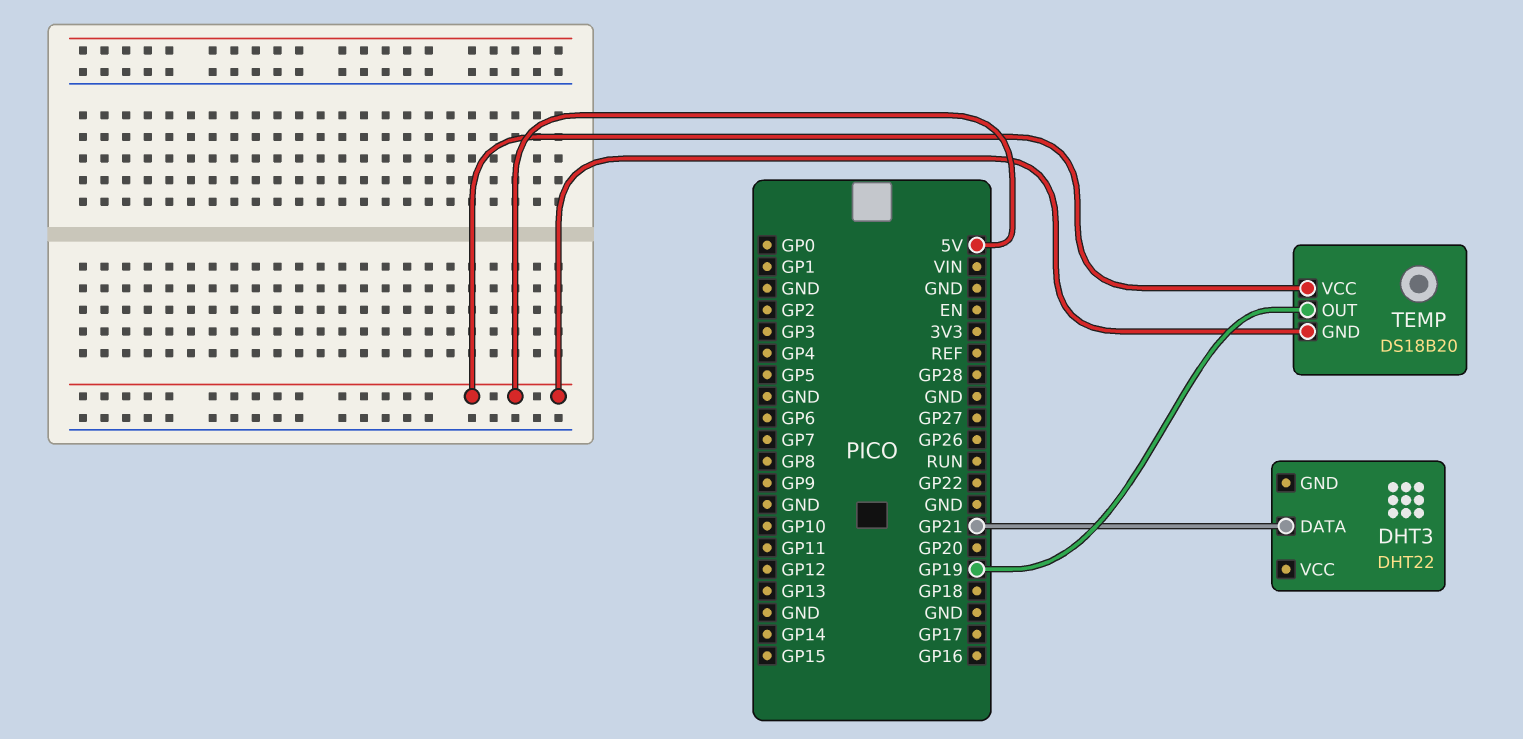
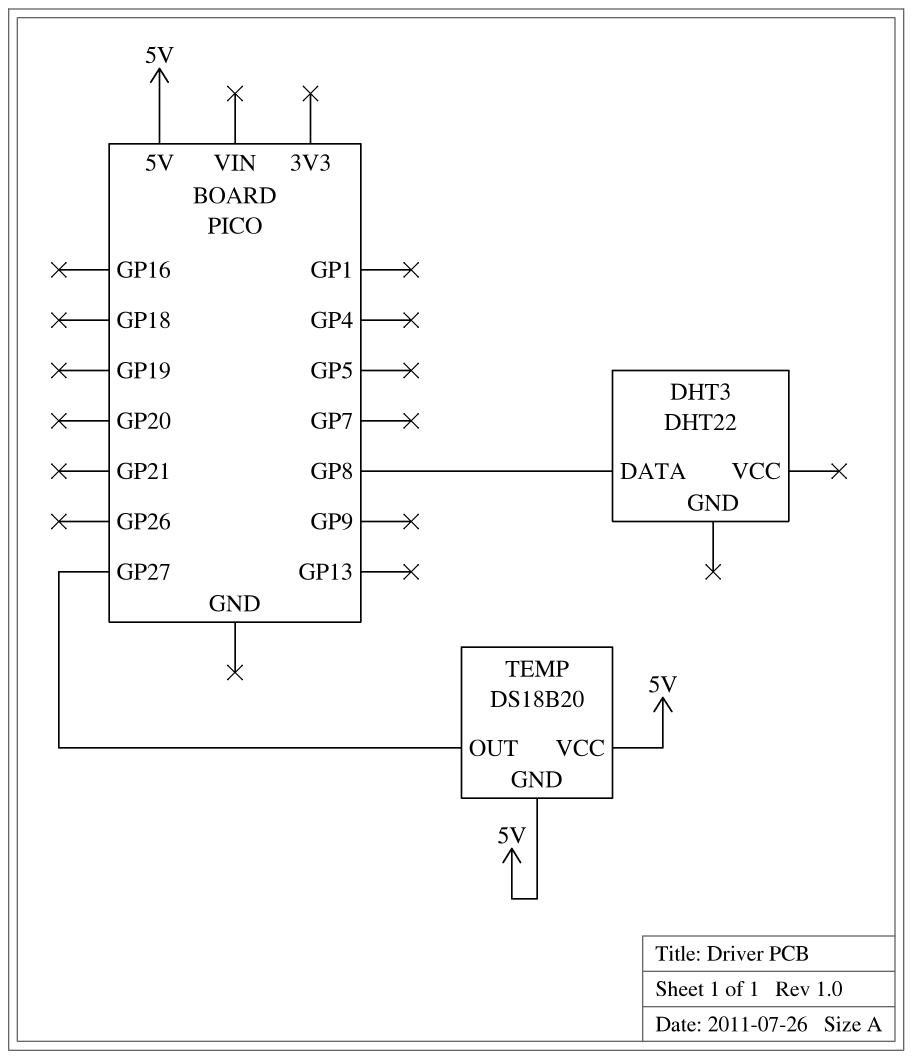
DHT3 pin DATA: GP21 -> GP8
TEMP pin OUT: GP19 -> GP27

